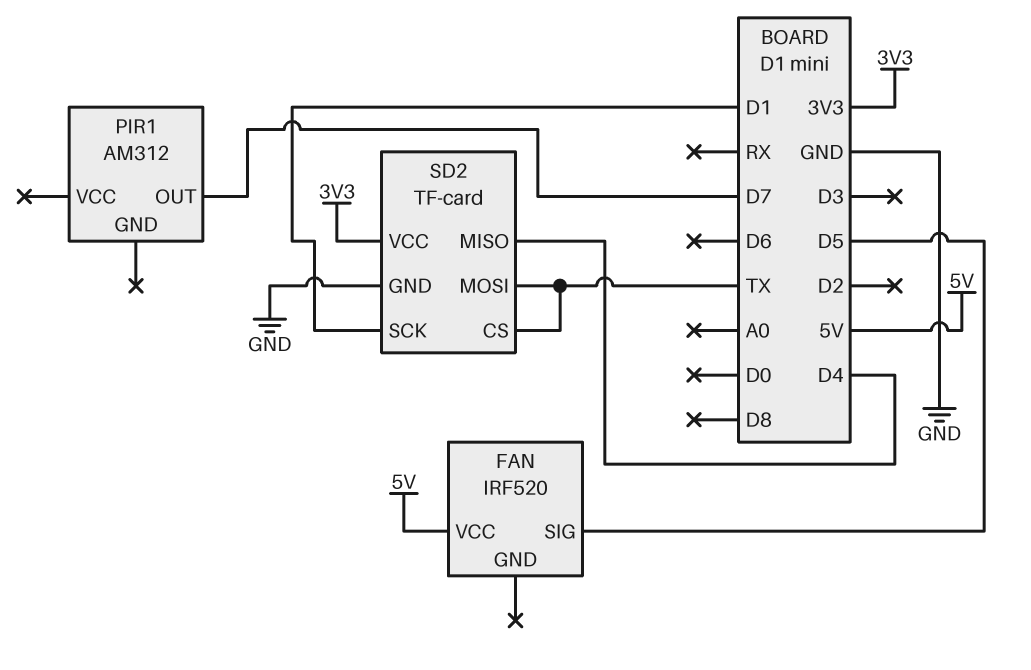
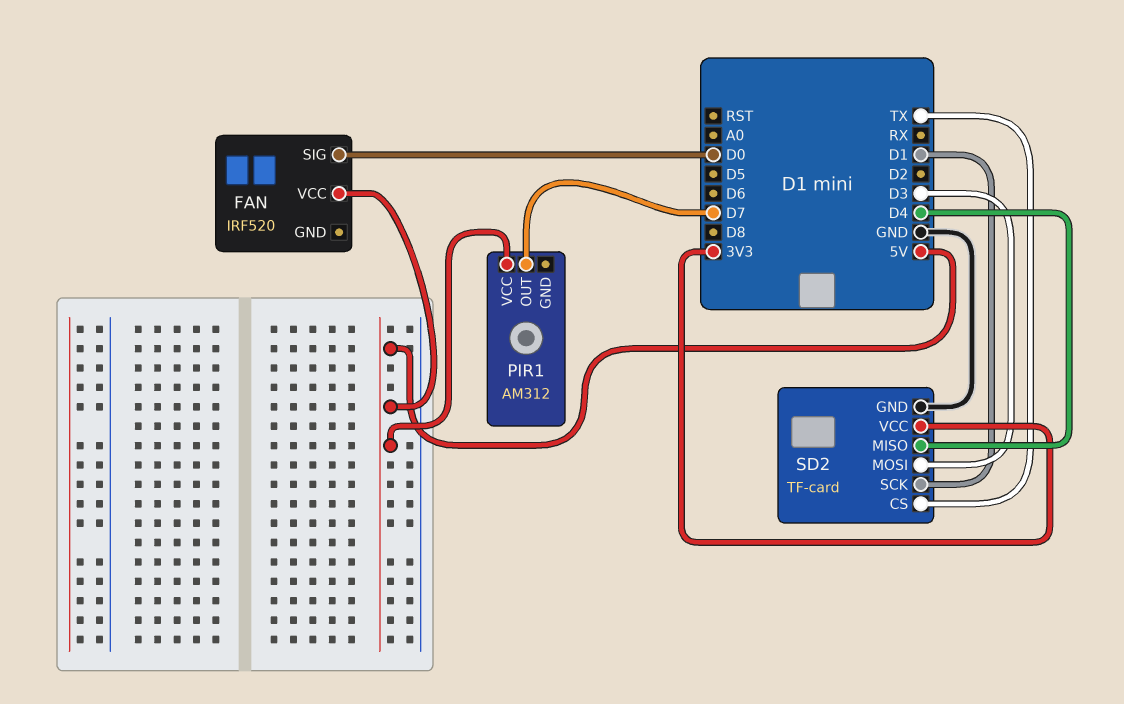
FAN pin SIG: D5 -> D0
PIR1 pin VCC: none -> 5V
SD2 pin MOSI: TX -> D3

